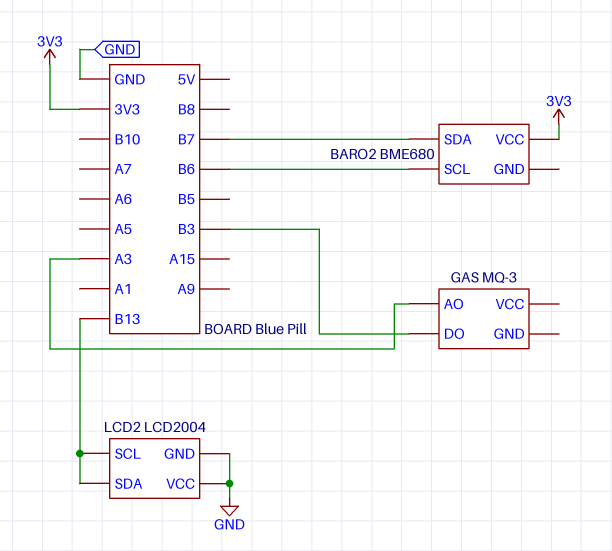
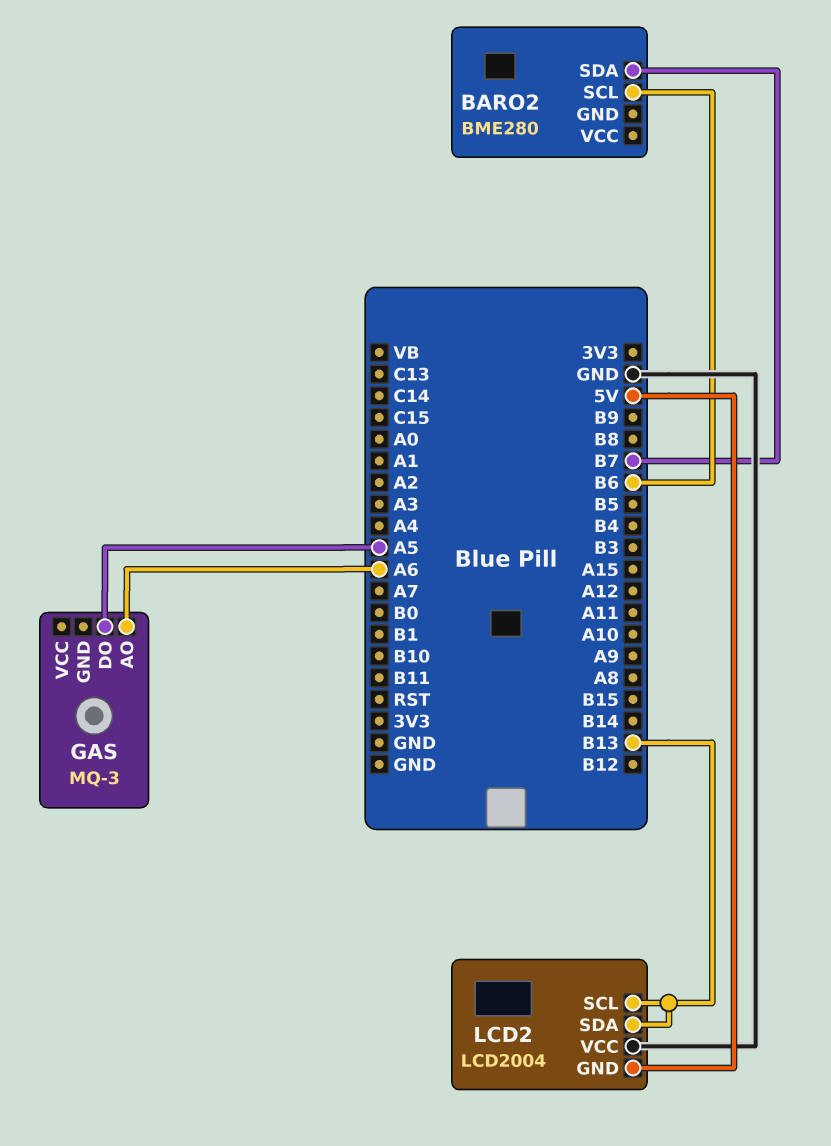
BARO2: BME680 -> BME280
BARO2 pin VCC: 3V3 -> none
GAS pin AO: A3 -> A6
GAS pin DO: B3 -> A5
LCD2 pin GND: GND -> 5V

